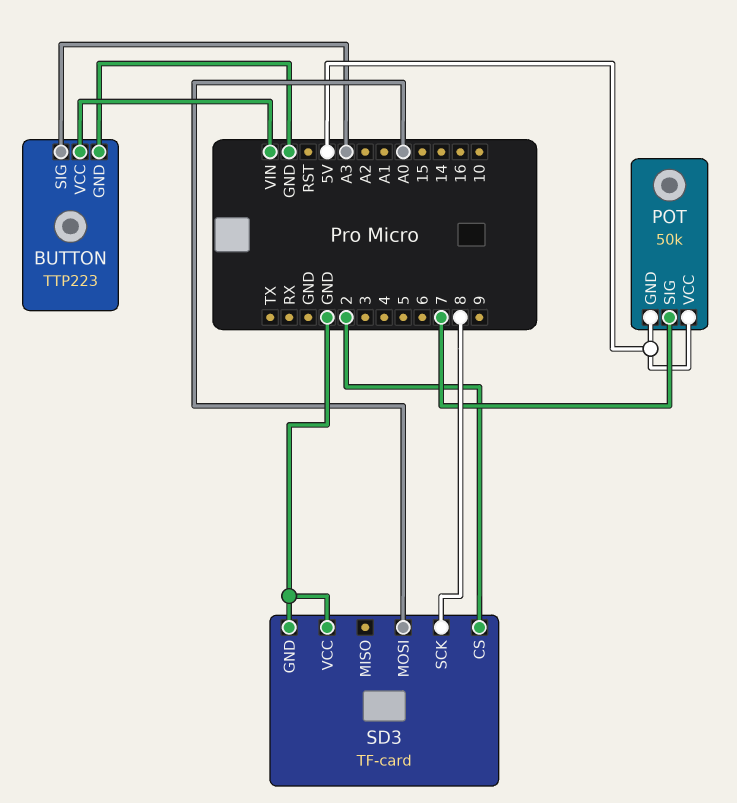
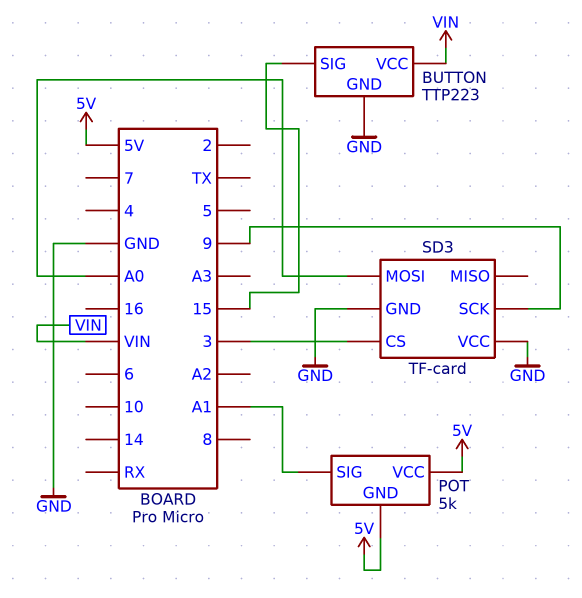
BUTTON pin SIG: A3 -> 15
POT: 50k -> 5k
POT pin SIG: 7 -> A1
SD3 pin CS: 2 -> 3
SD3 pin SCK: 8 -> 9

